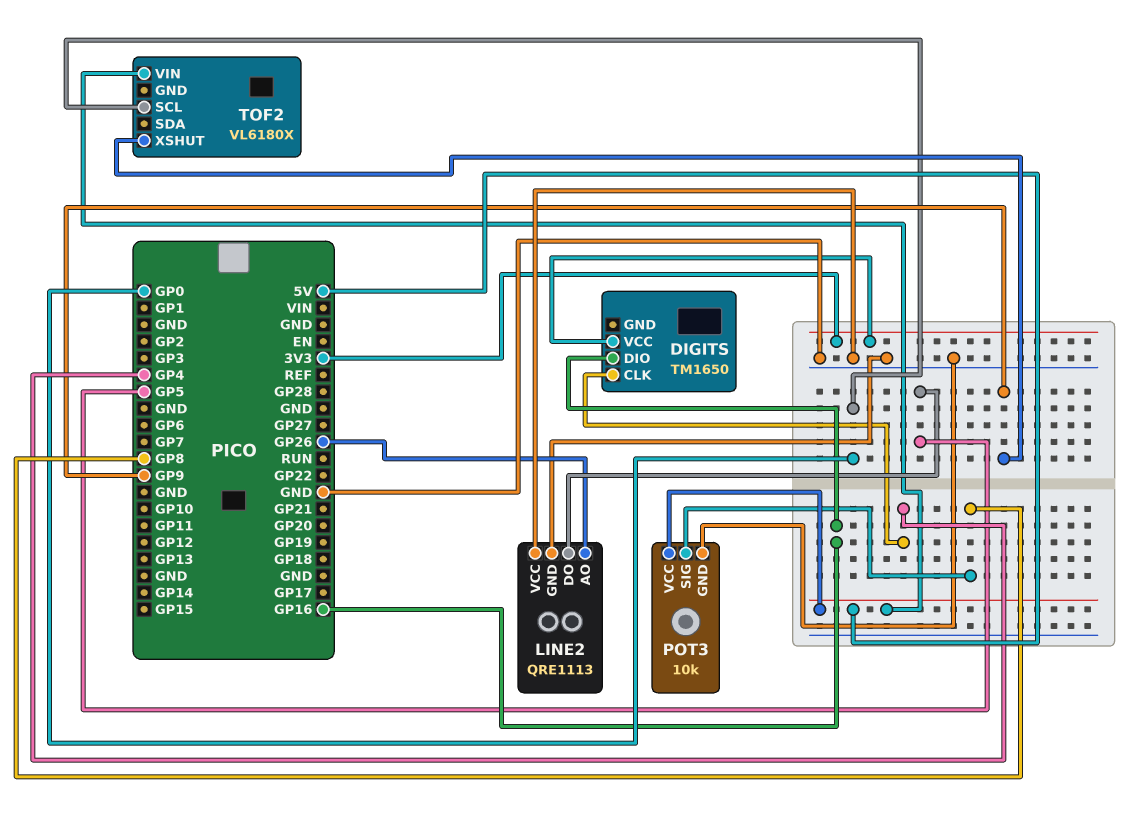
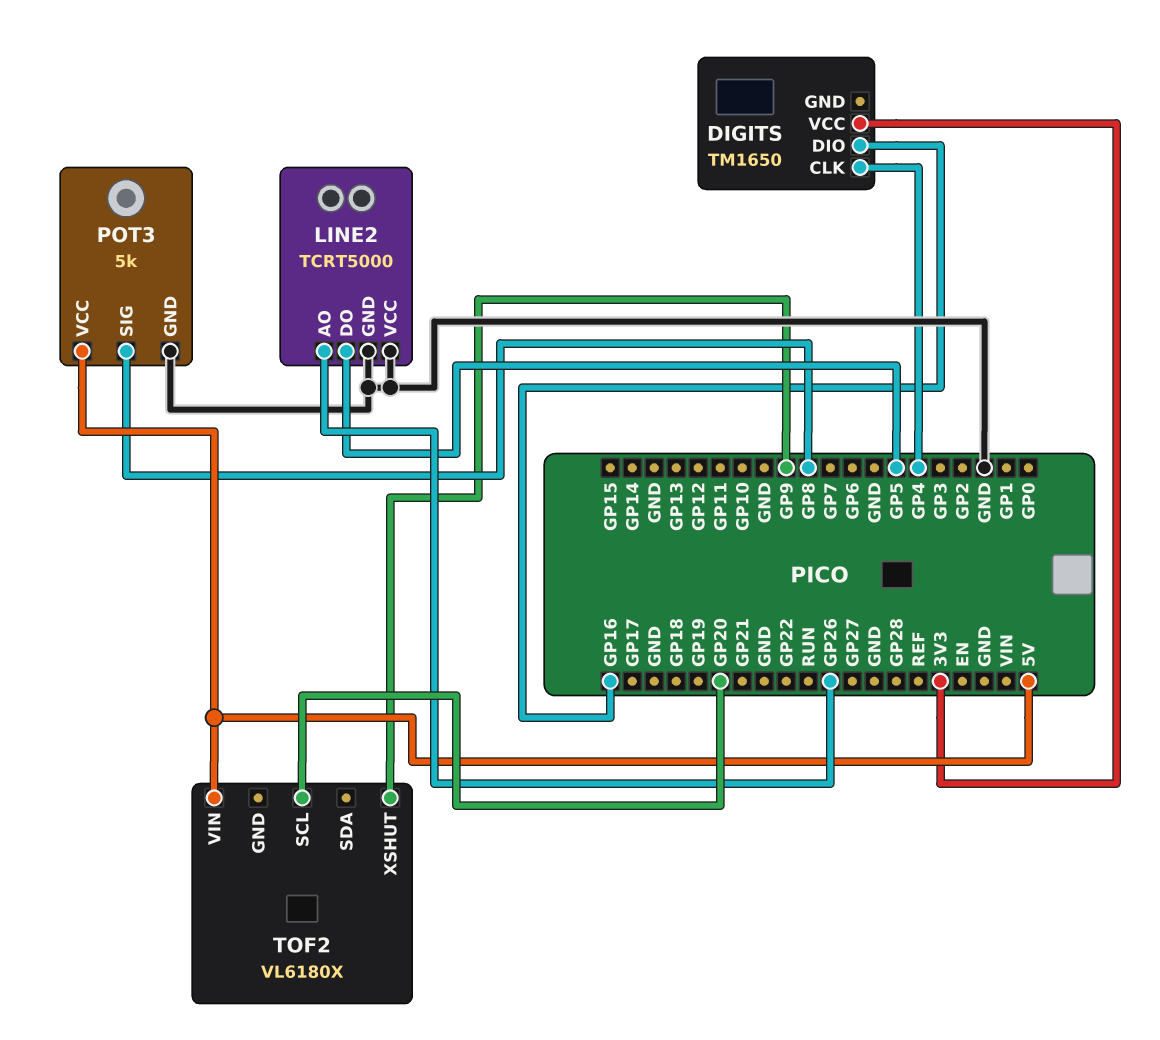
LINE2: QRE1113 -> TCRT5000
POT3: 10k -> 5k
TOF2 pin SCL: GP0 -> GP20

